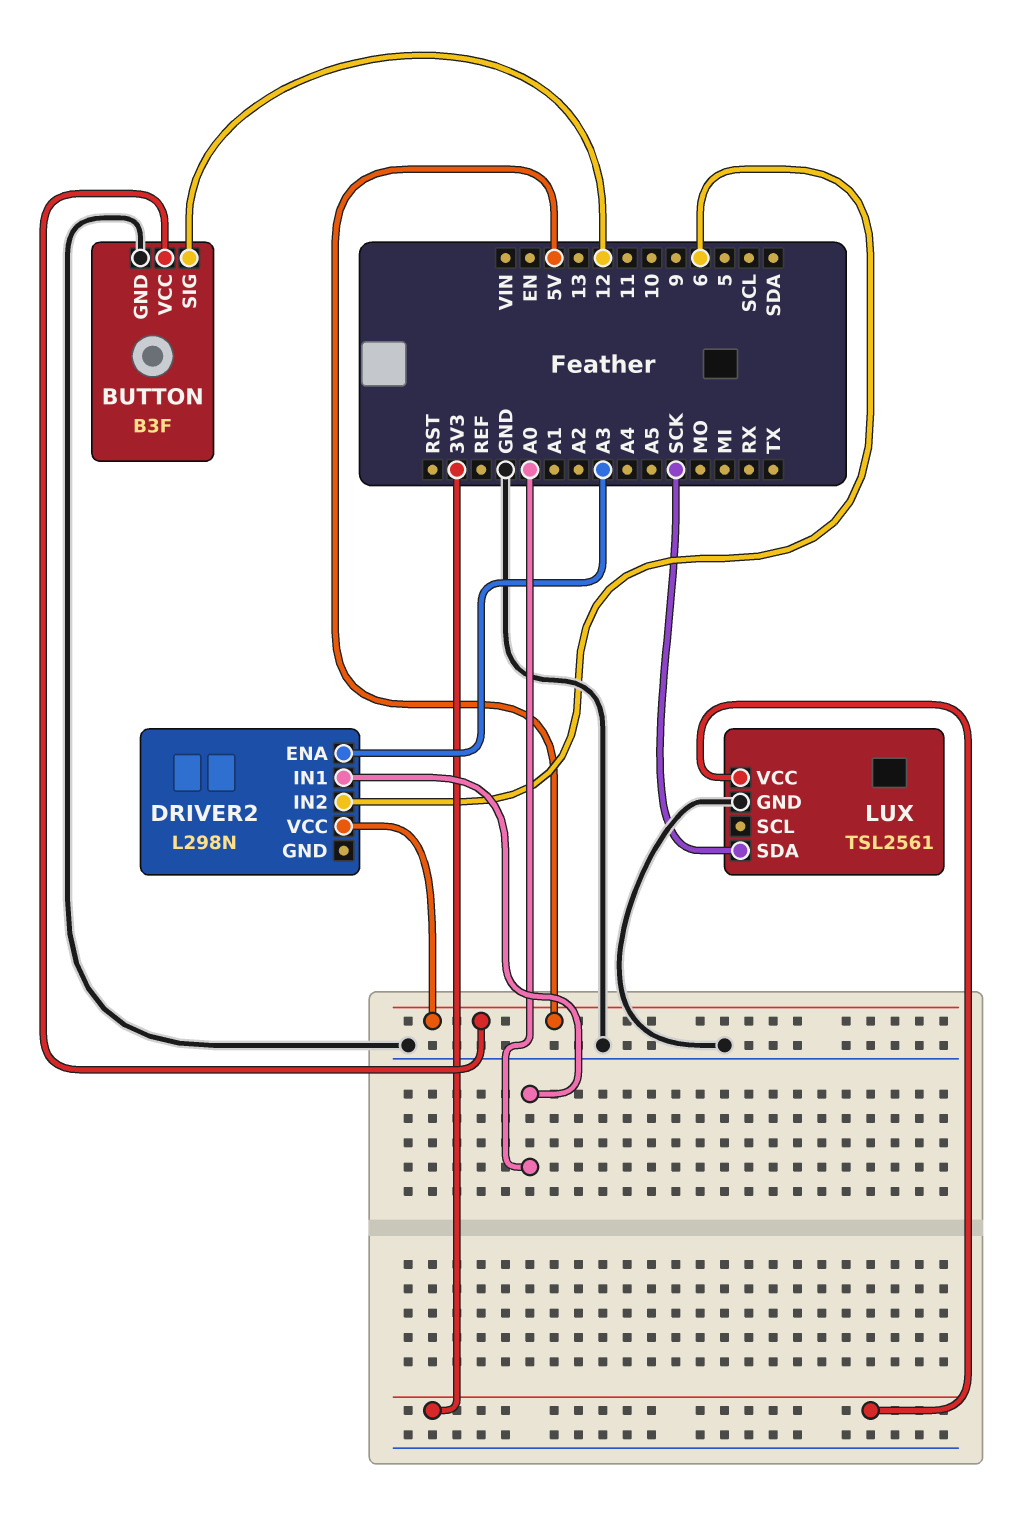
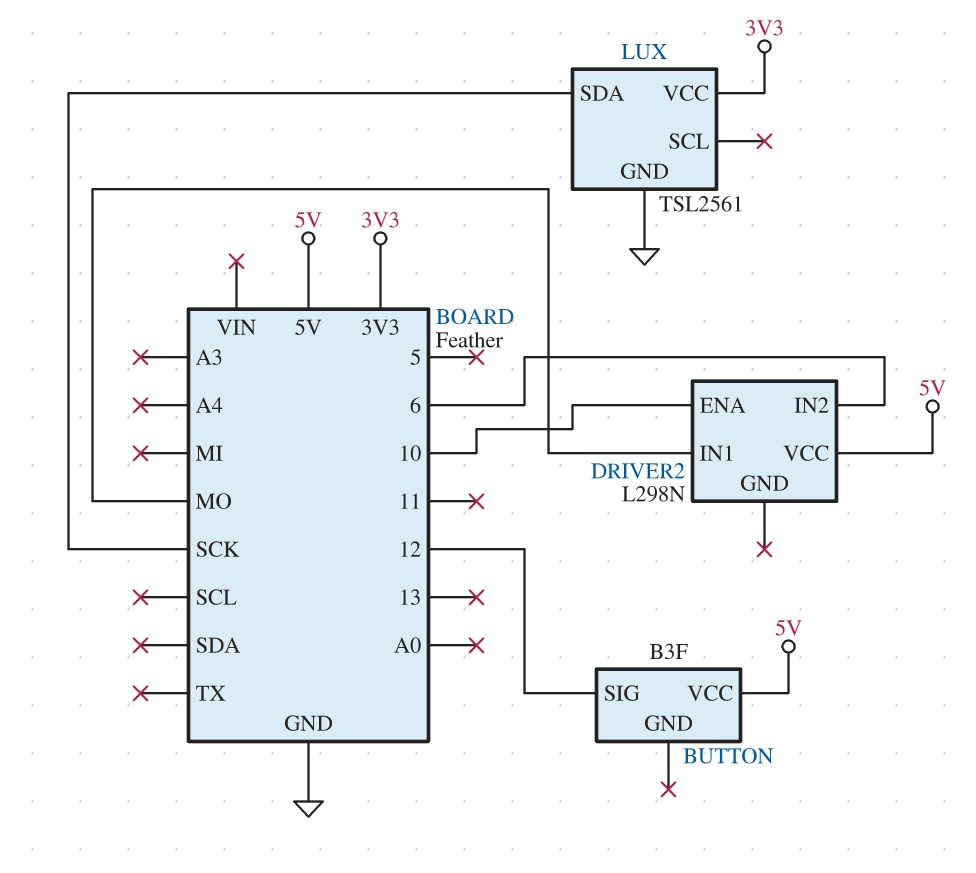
BUTTON pin GND: GND -> none
DRIVER2 pin ENA: A3 -> 10
DRIVER2 pin IN1: A0 -> MO

